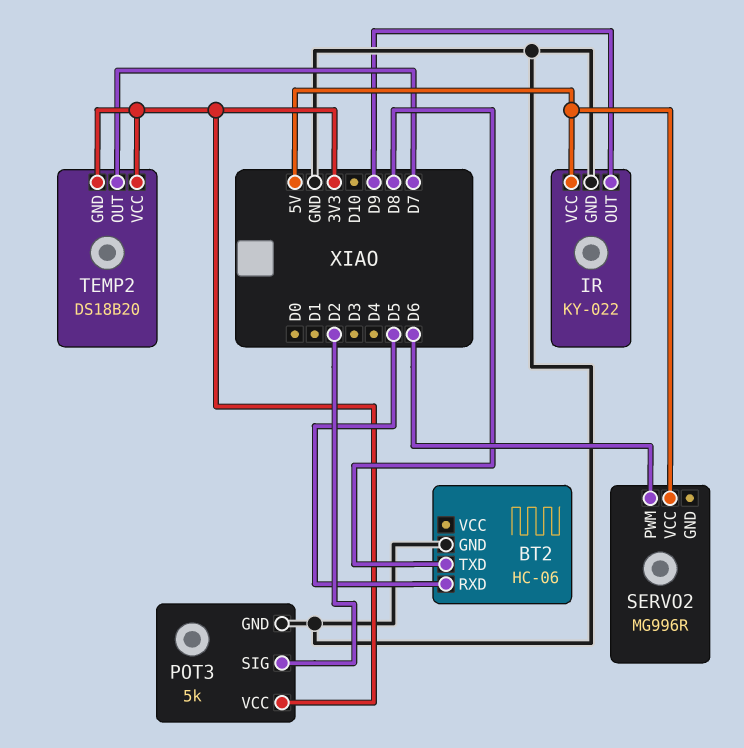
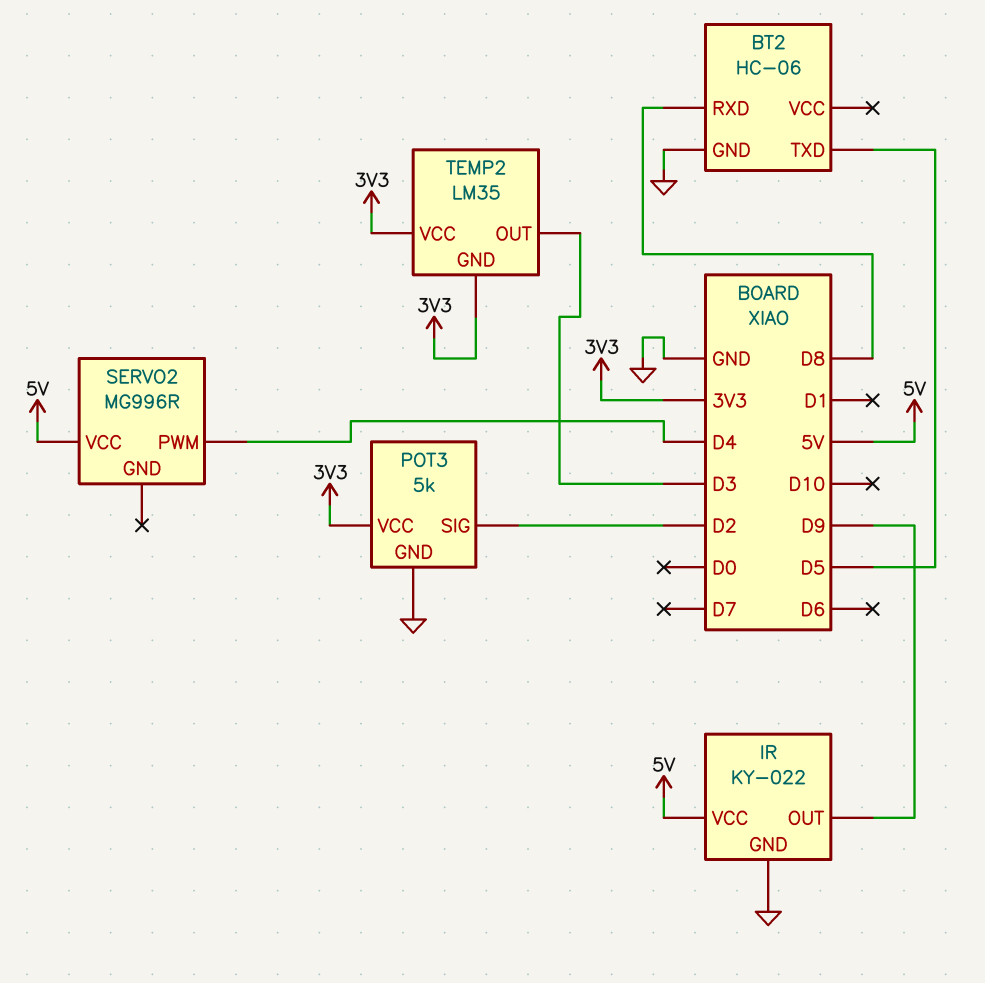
BT2 pin RXD: D5 -> D8
BT2 pin TXD: D8 -> D5
SERVO2 pin PWM: D6 -> D4
TEMP2: DS18B20 -> LM35
TEMP2 pin OUT: D7 -> D3

